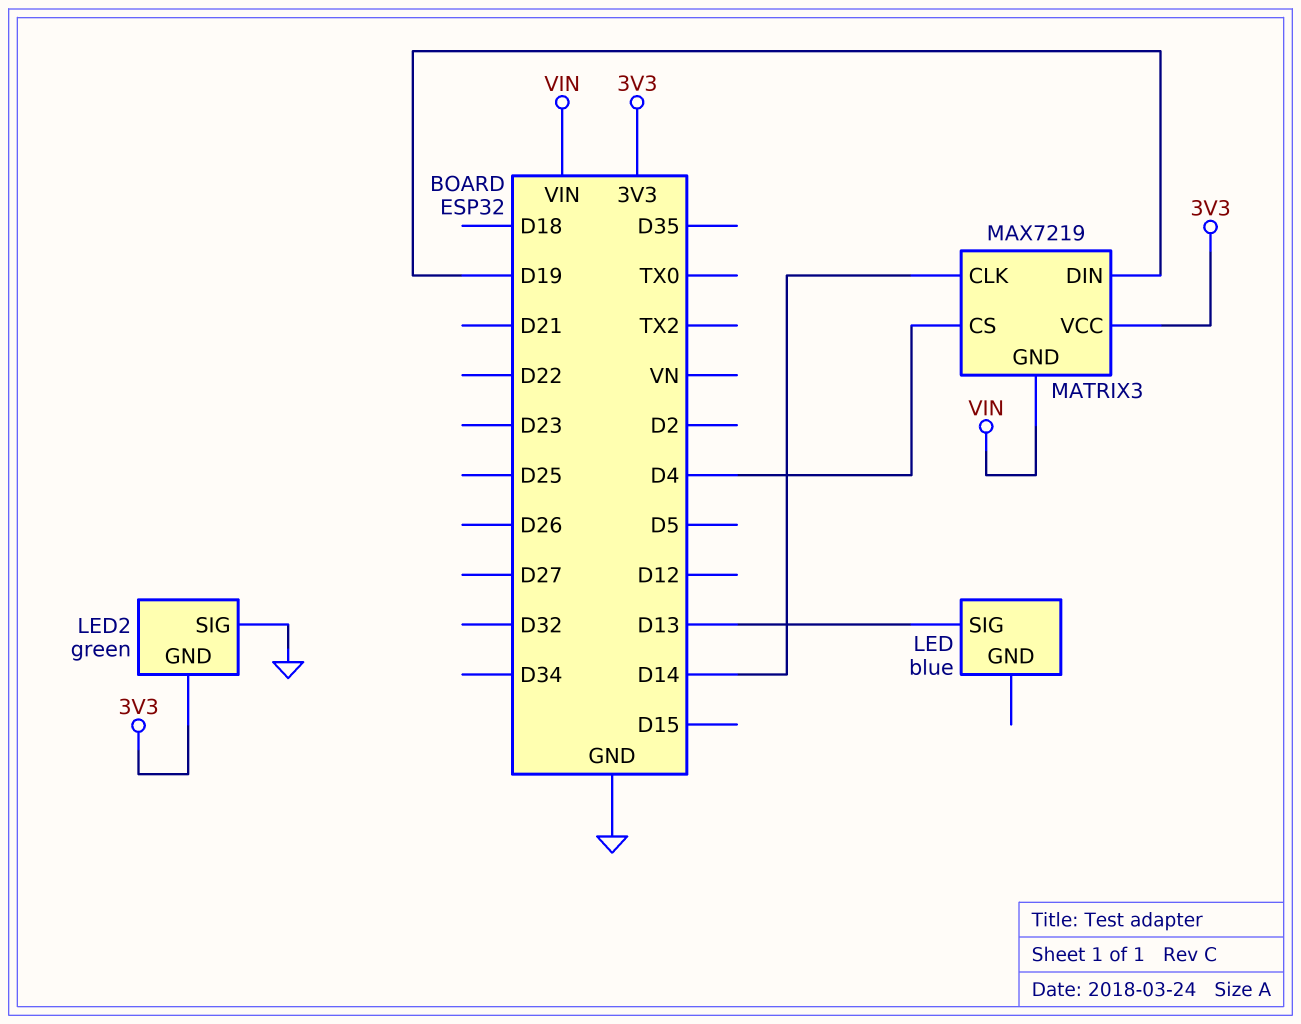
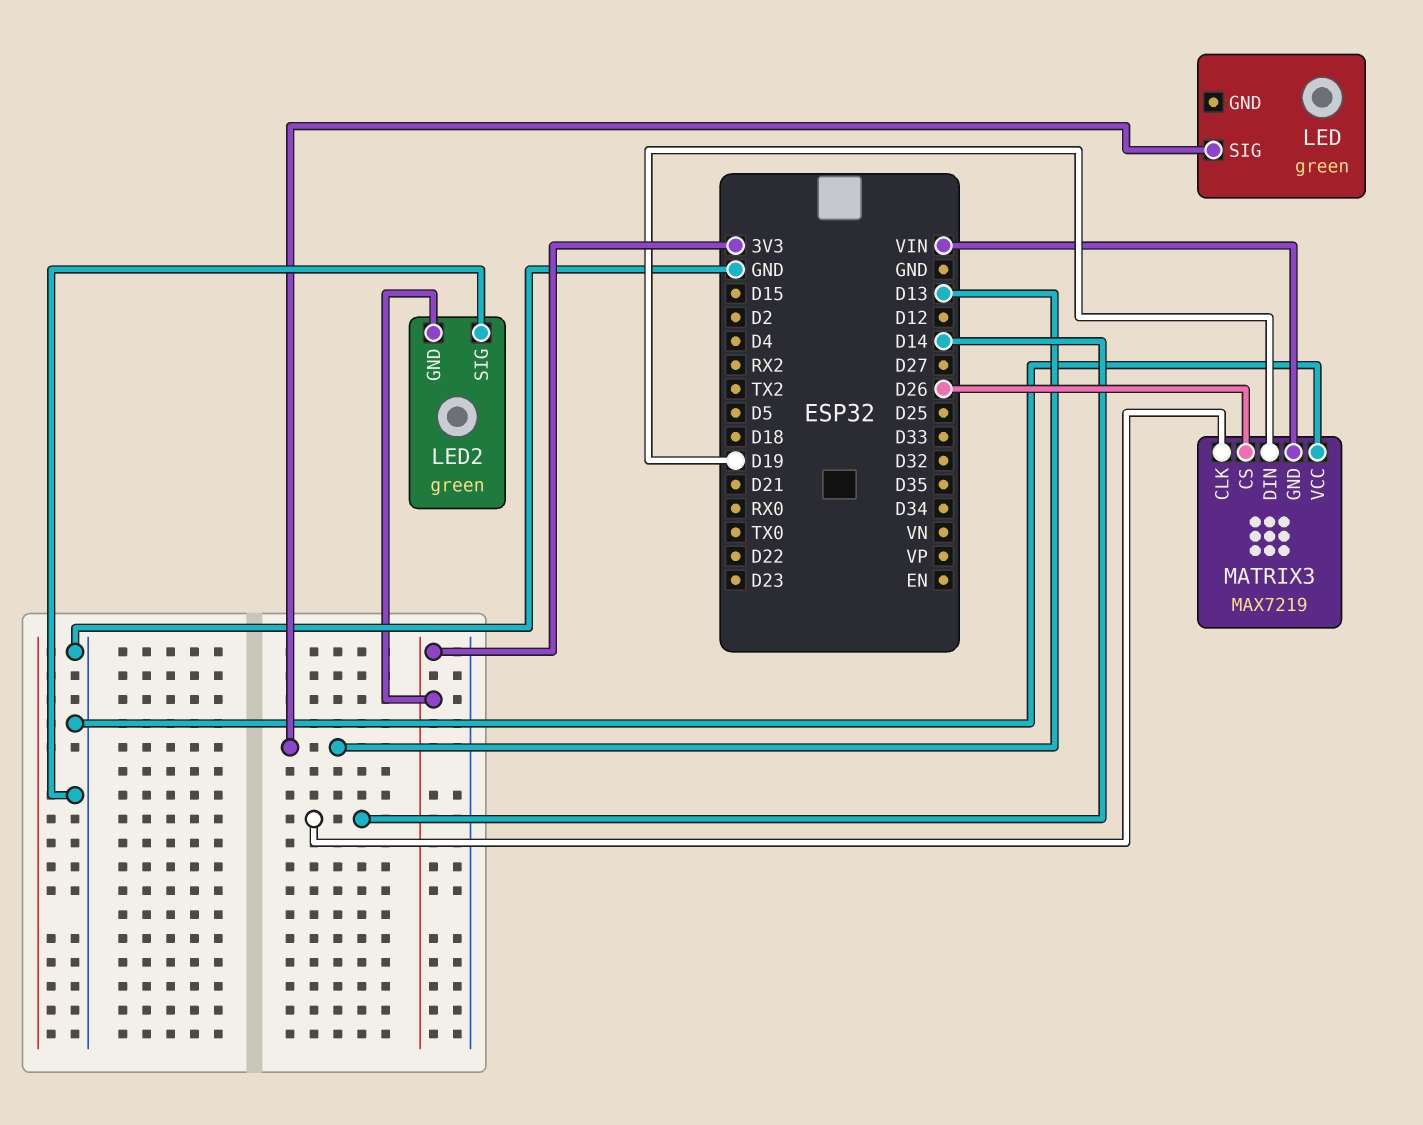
LED: blue -> green
MATRIX3 pin CS: D4 -> D26
MATRIX3 pin VCC: 3V3 -> GND

